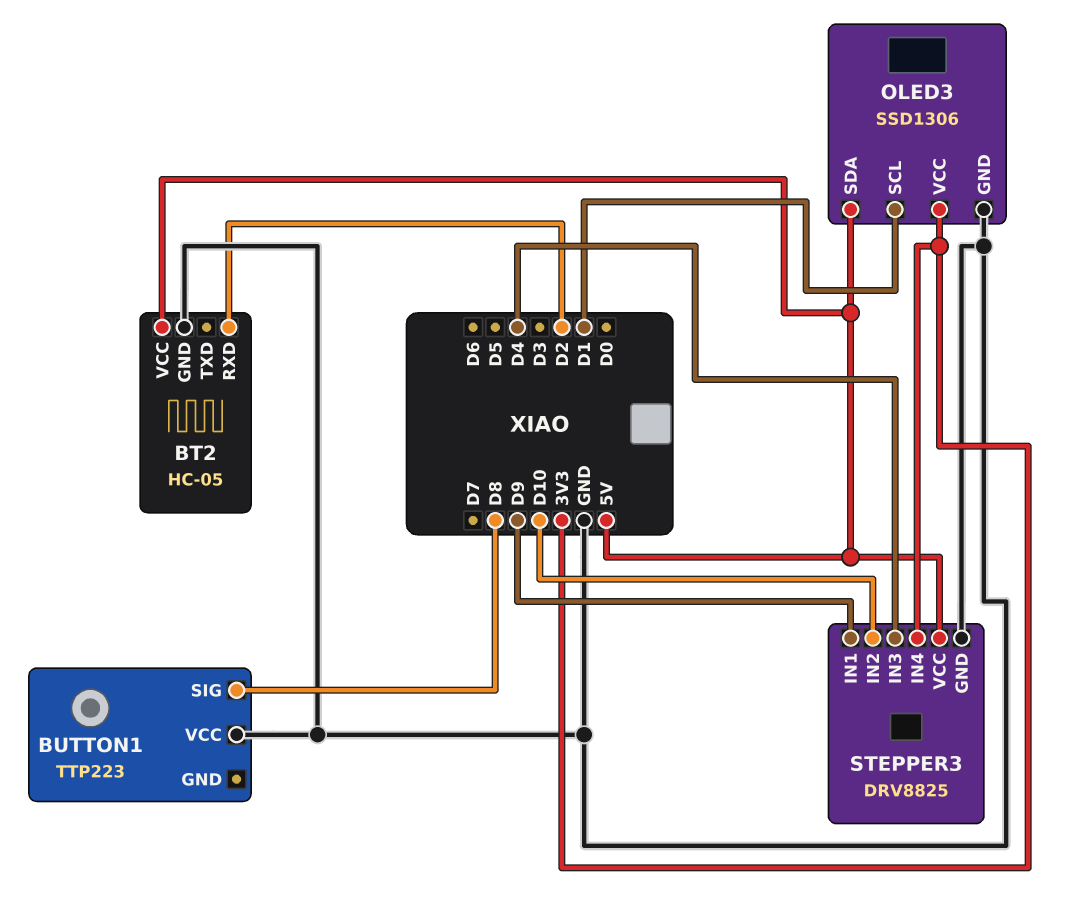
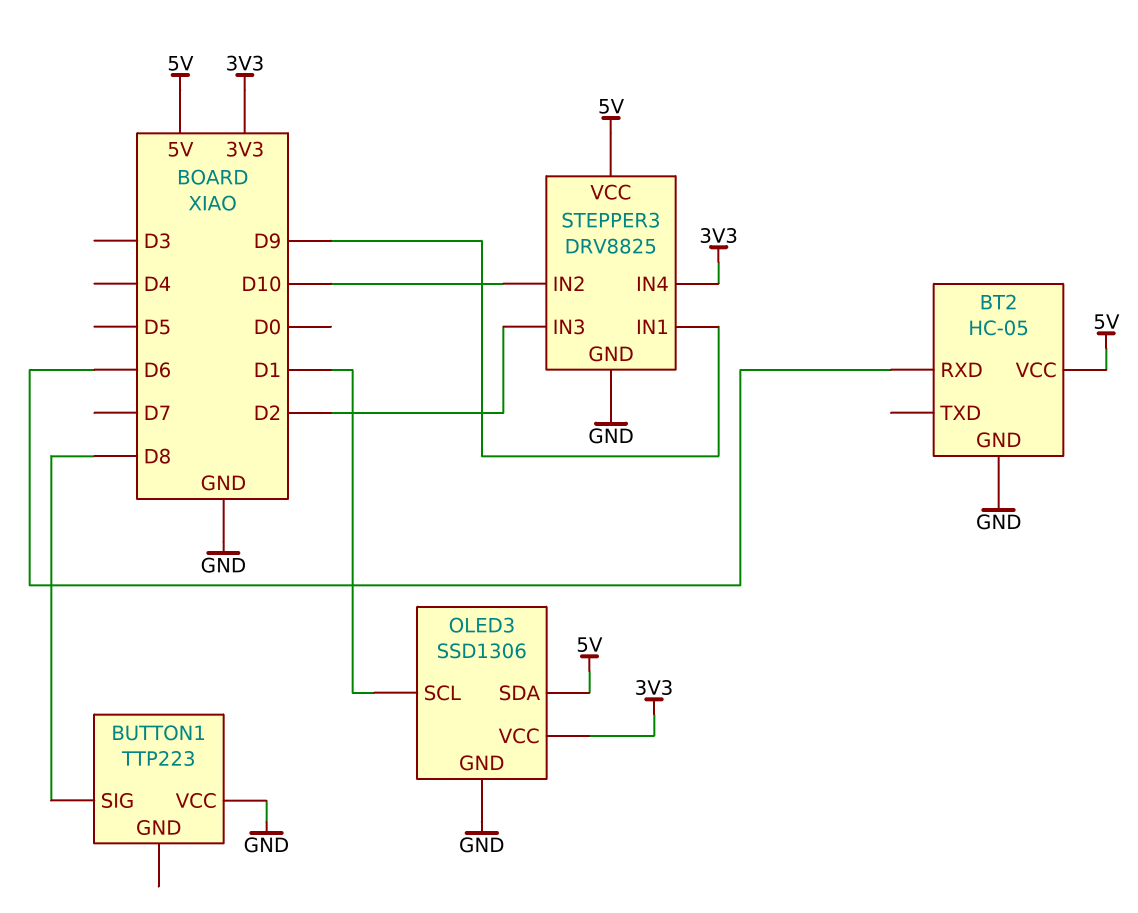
BT2 pin RXD: D2 -> D6
STEPPER3 pin IN3: D4 -> D2

